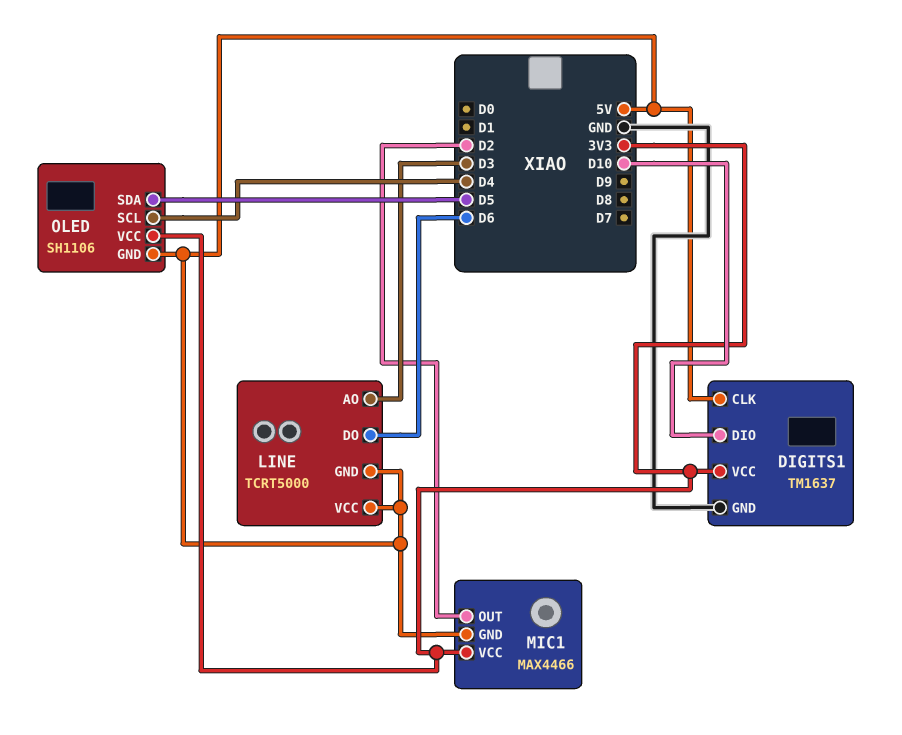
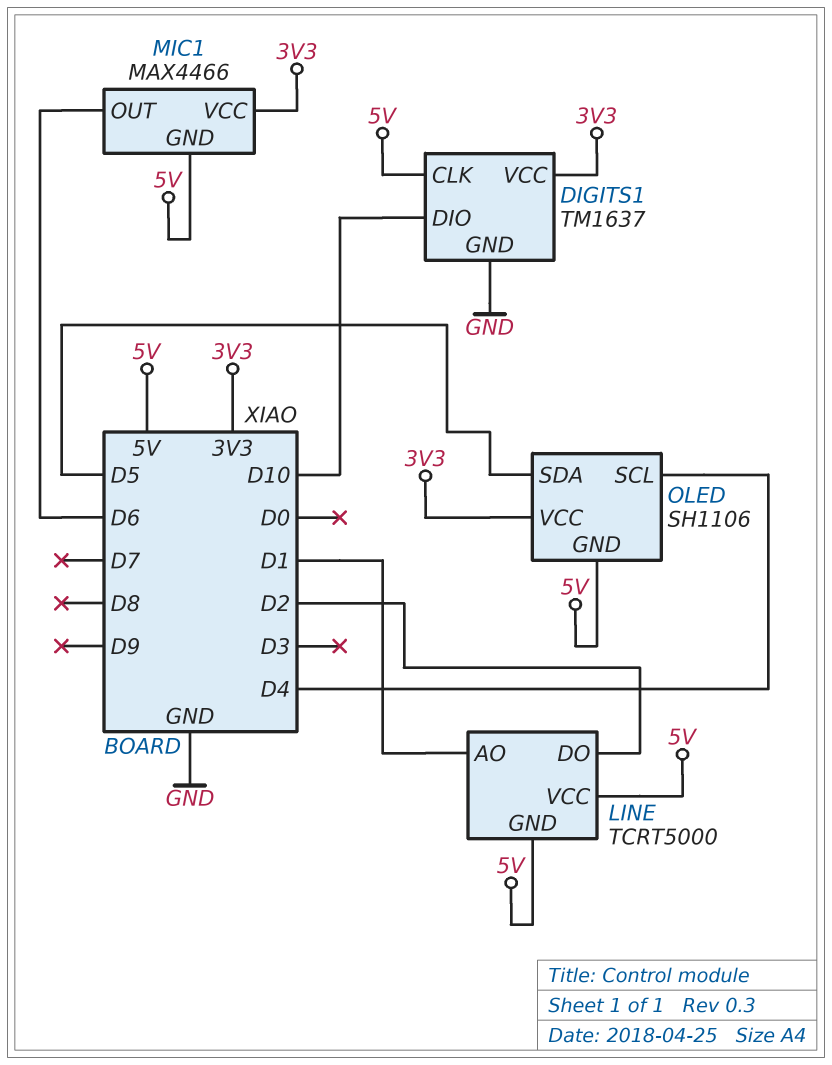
LINE pin AO: D3 -> D1
LINE pin DO: D6 -> D2
MIC1 pin OUT: D2 -> D6

